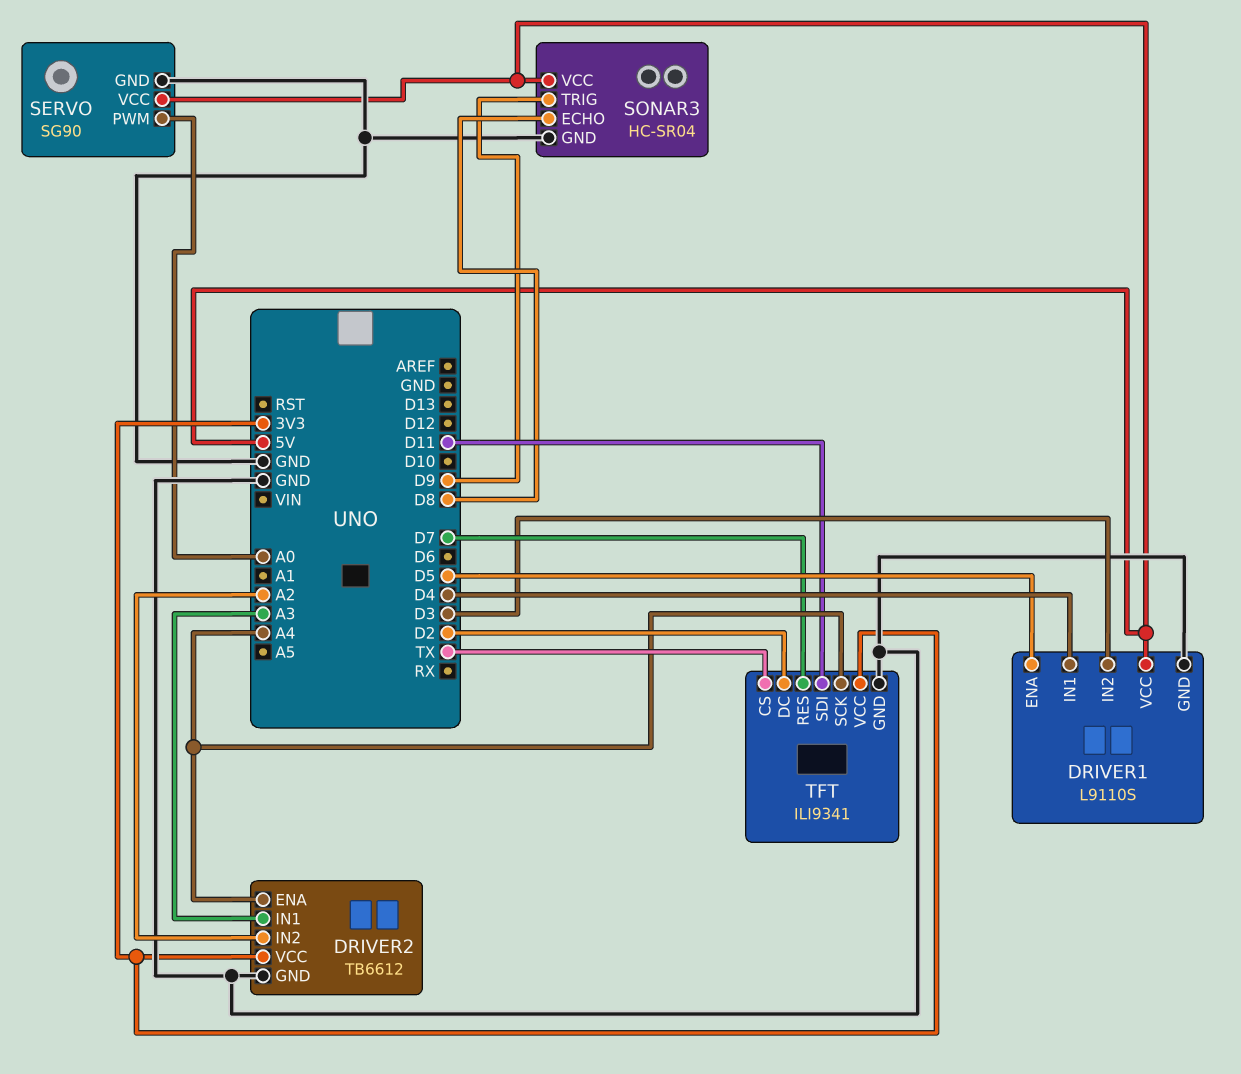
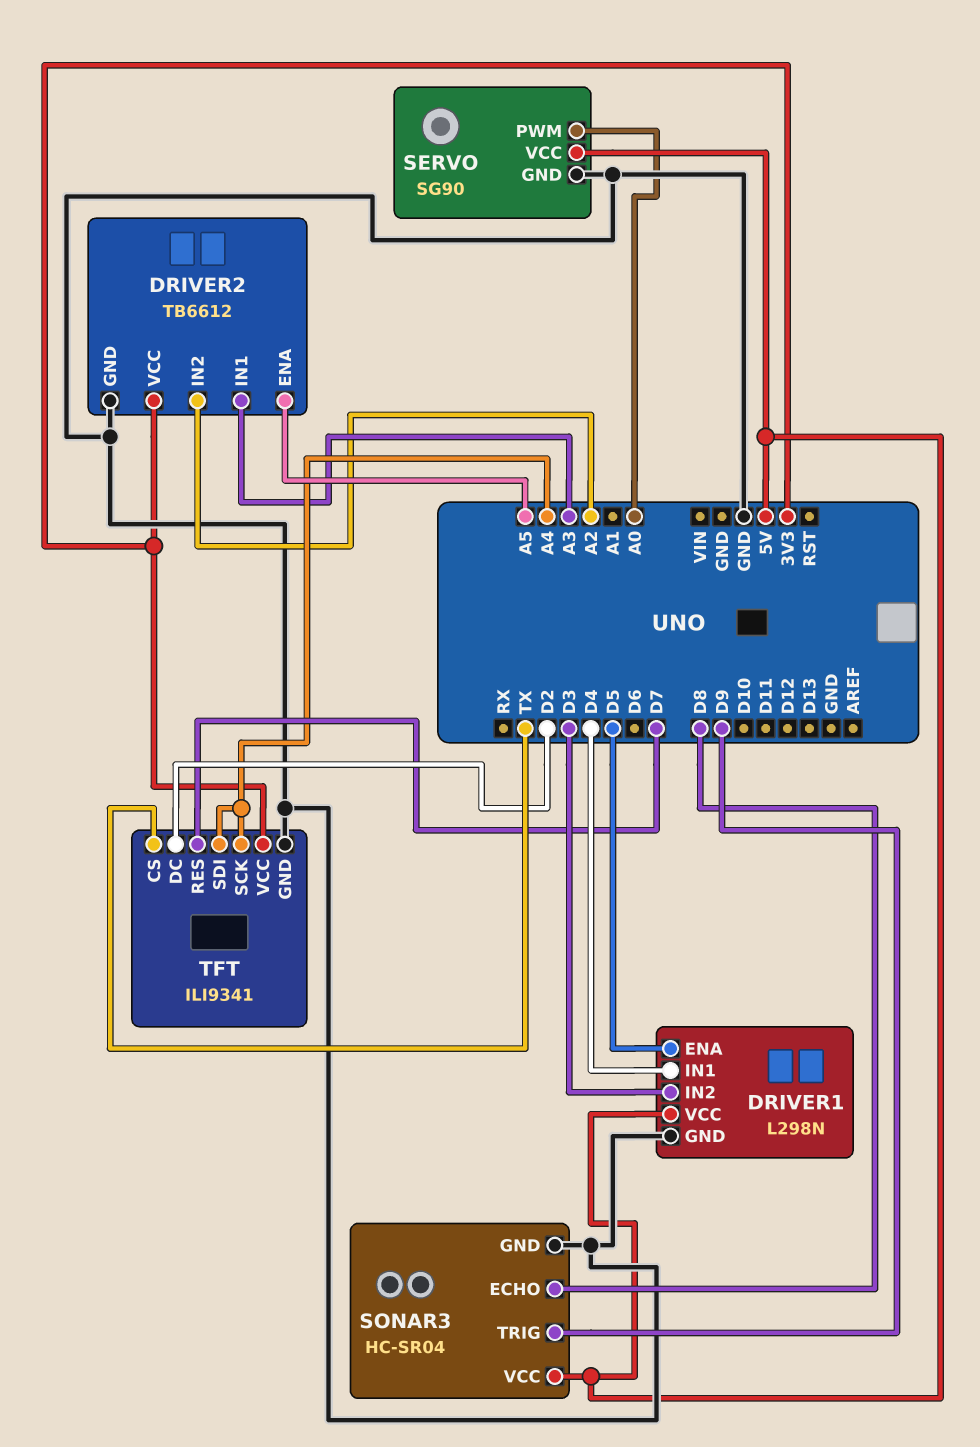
DRIVER1: L9110S -> L298N
DRIVER2 pin ENA: A4 -> A5
TFT pin SDI: D11 -> A4

